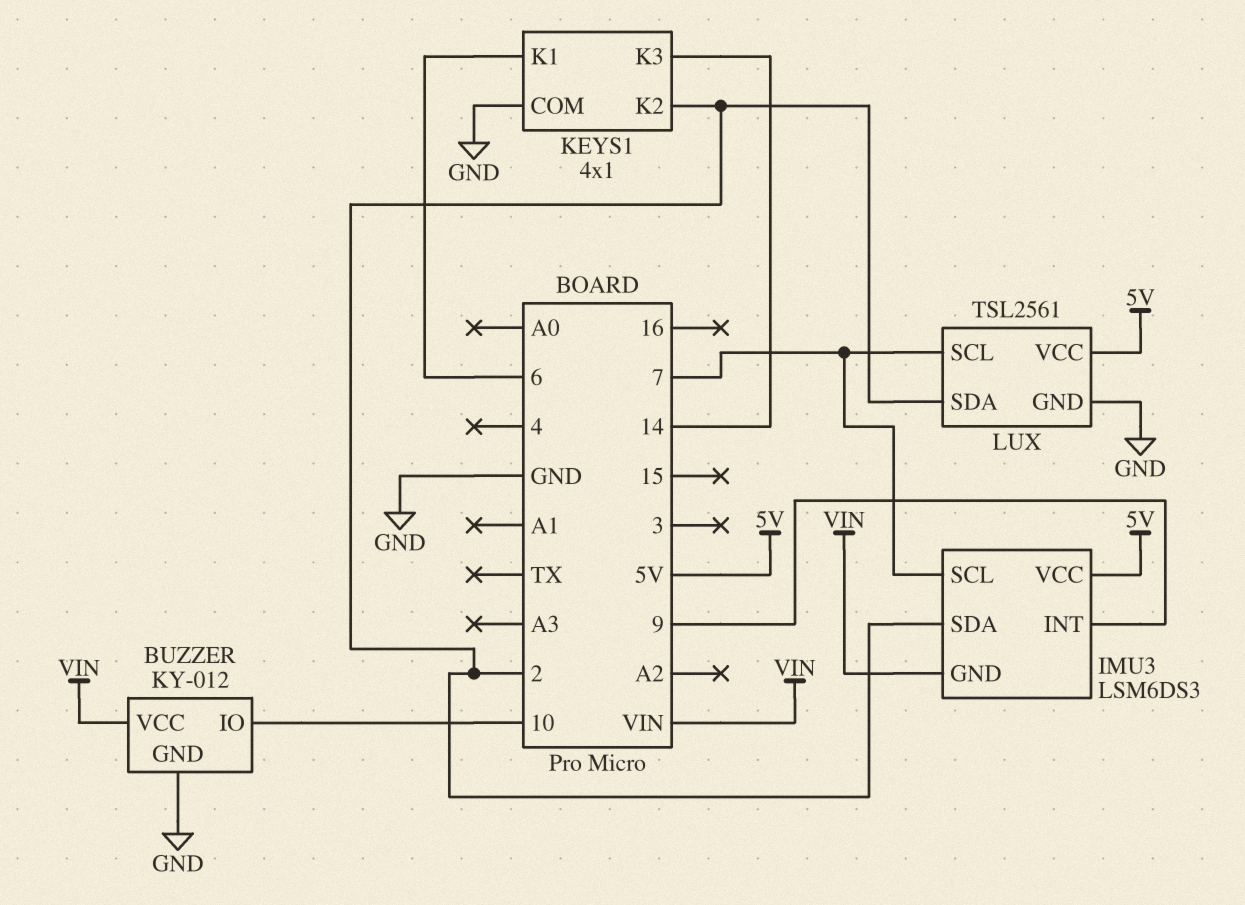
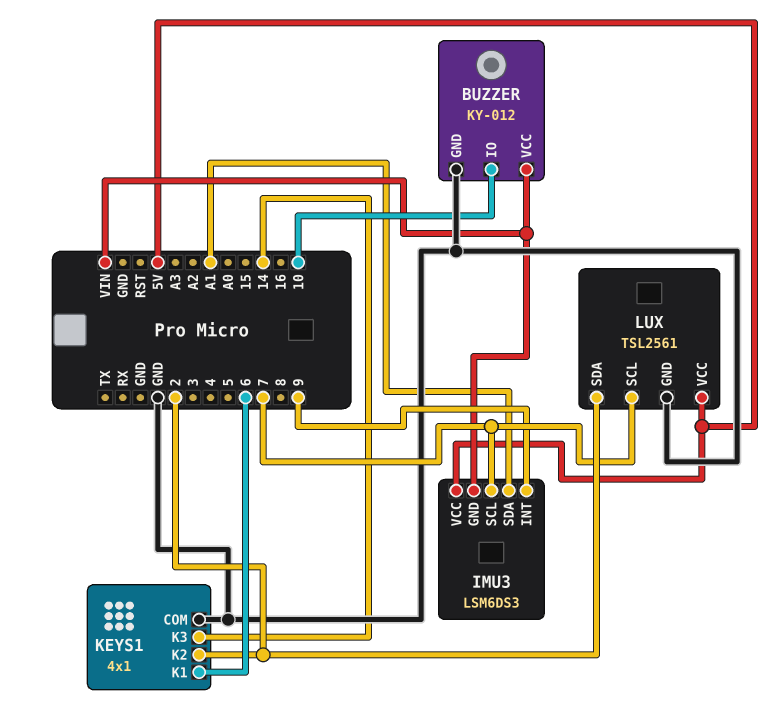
IMU3 pin SDA: 2 -> A1

